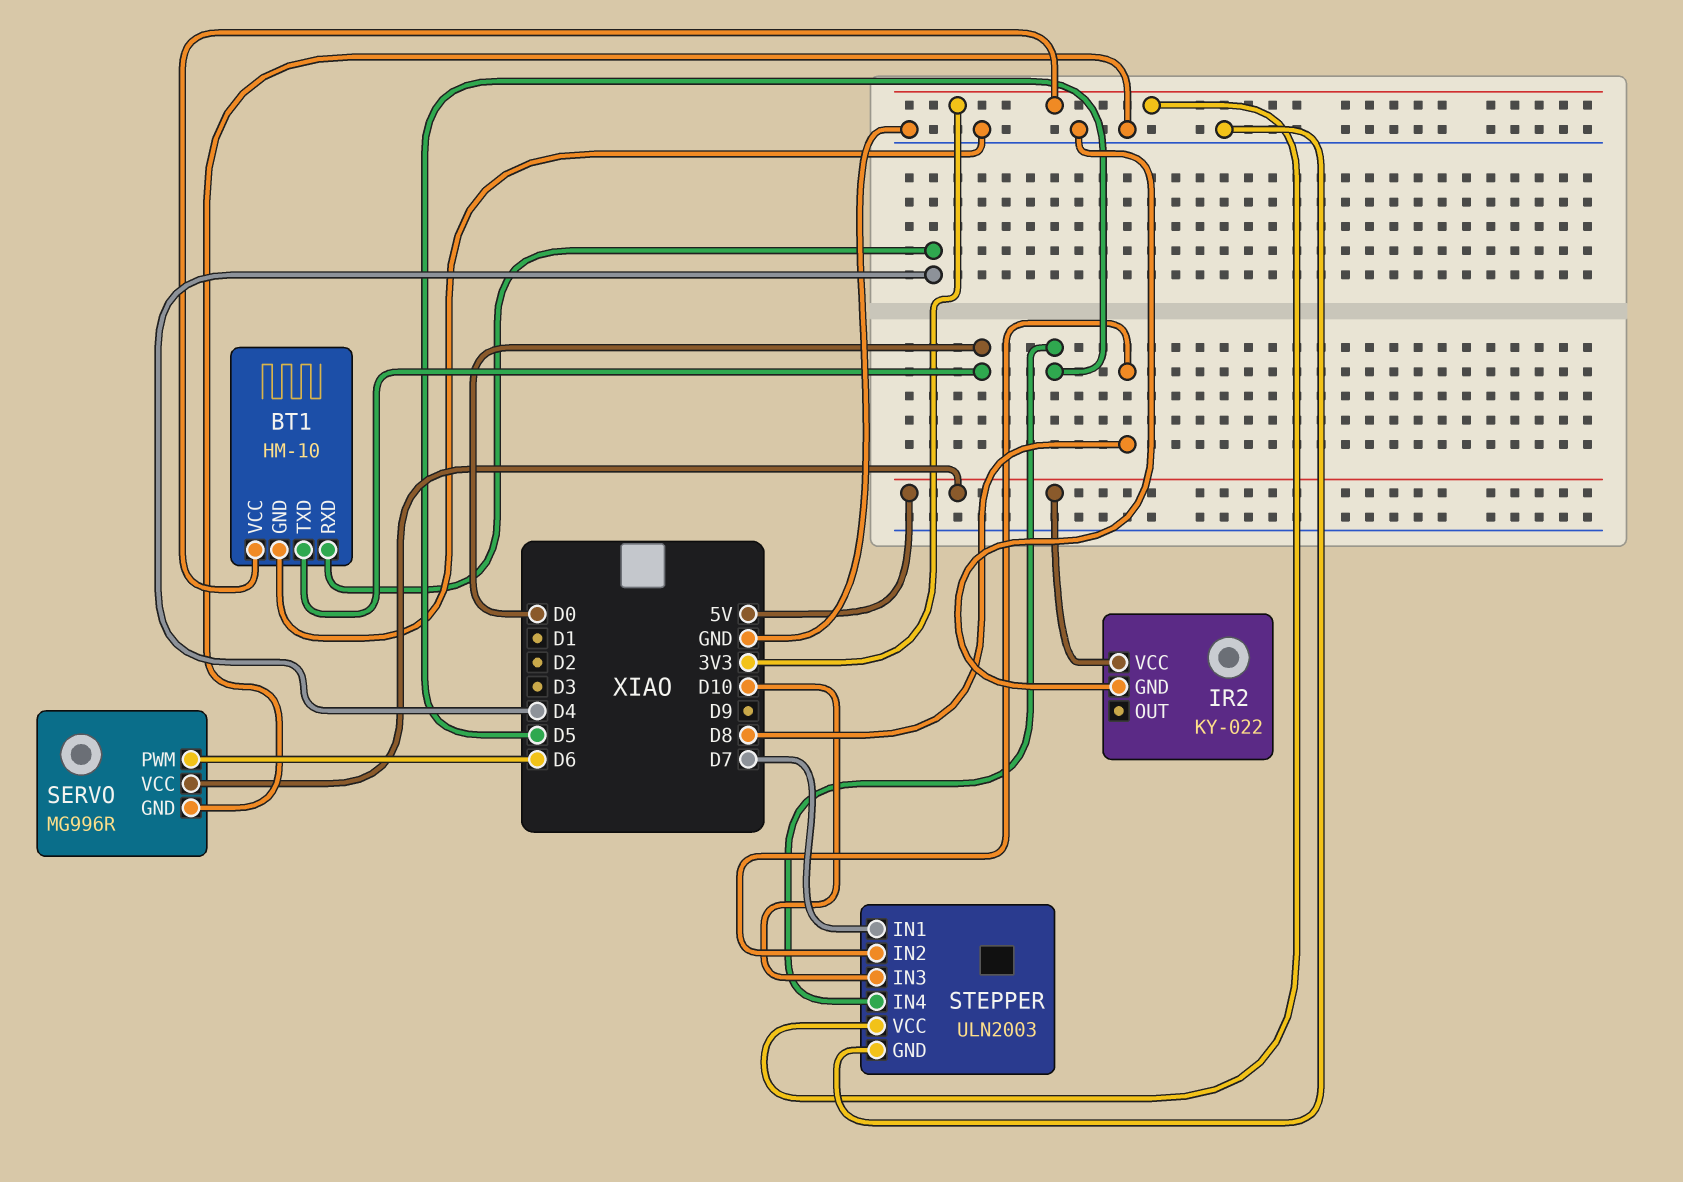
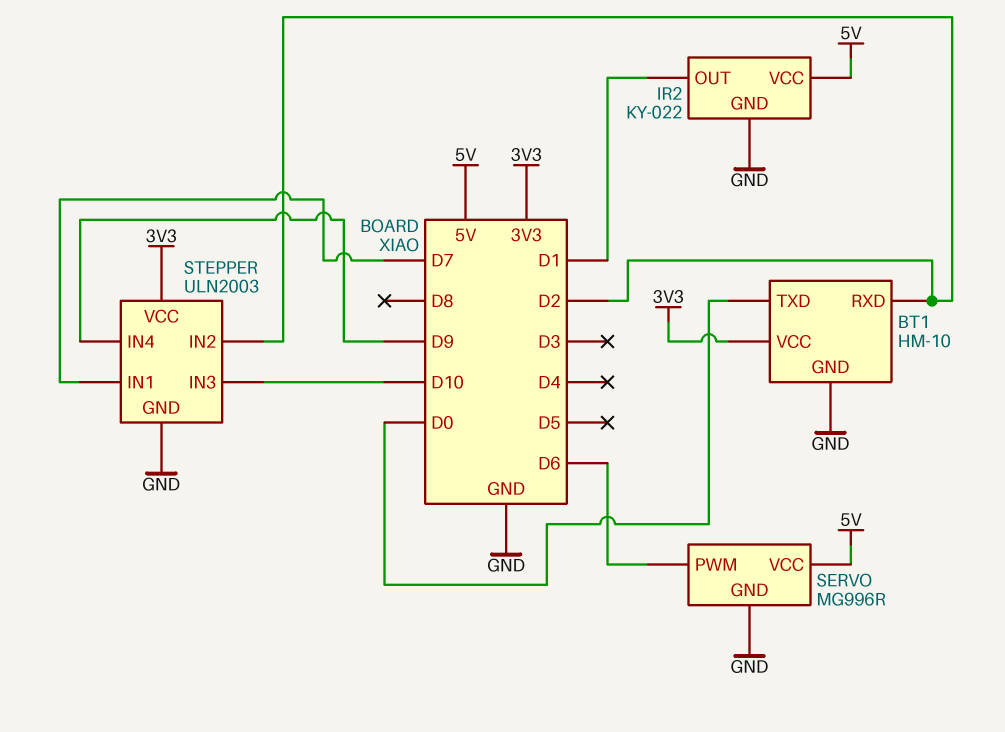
BT1 pin RXD: D4 -> D2
IR2 pin OUT: none -> D1
STEPPER pin IN2: D8 -> D2
STEPPER pin IN4: D5 -> D9

